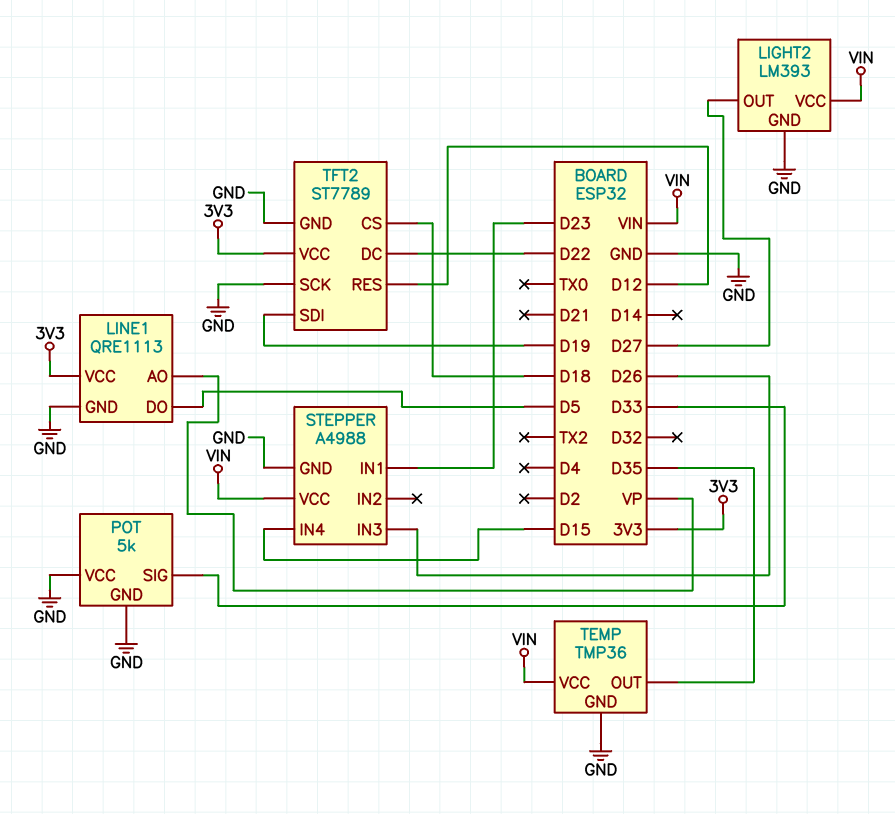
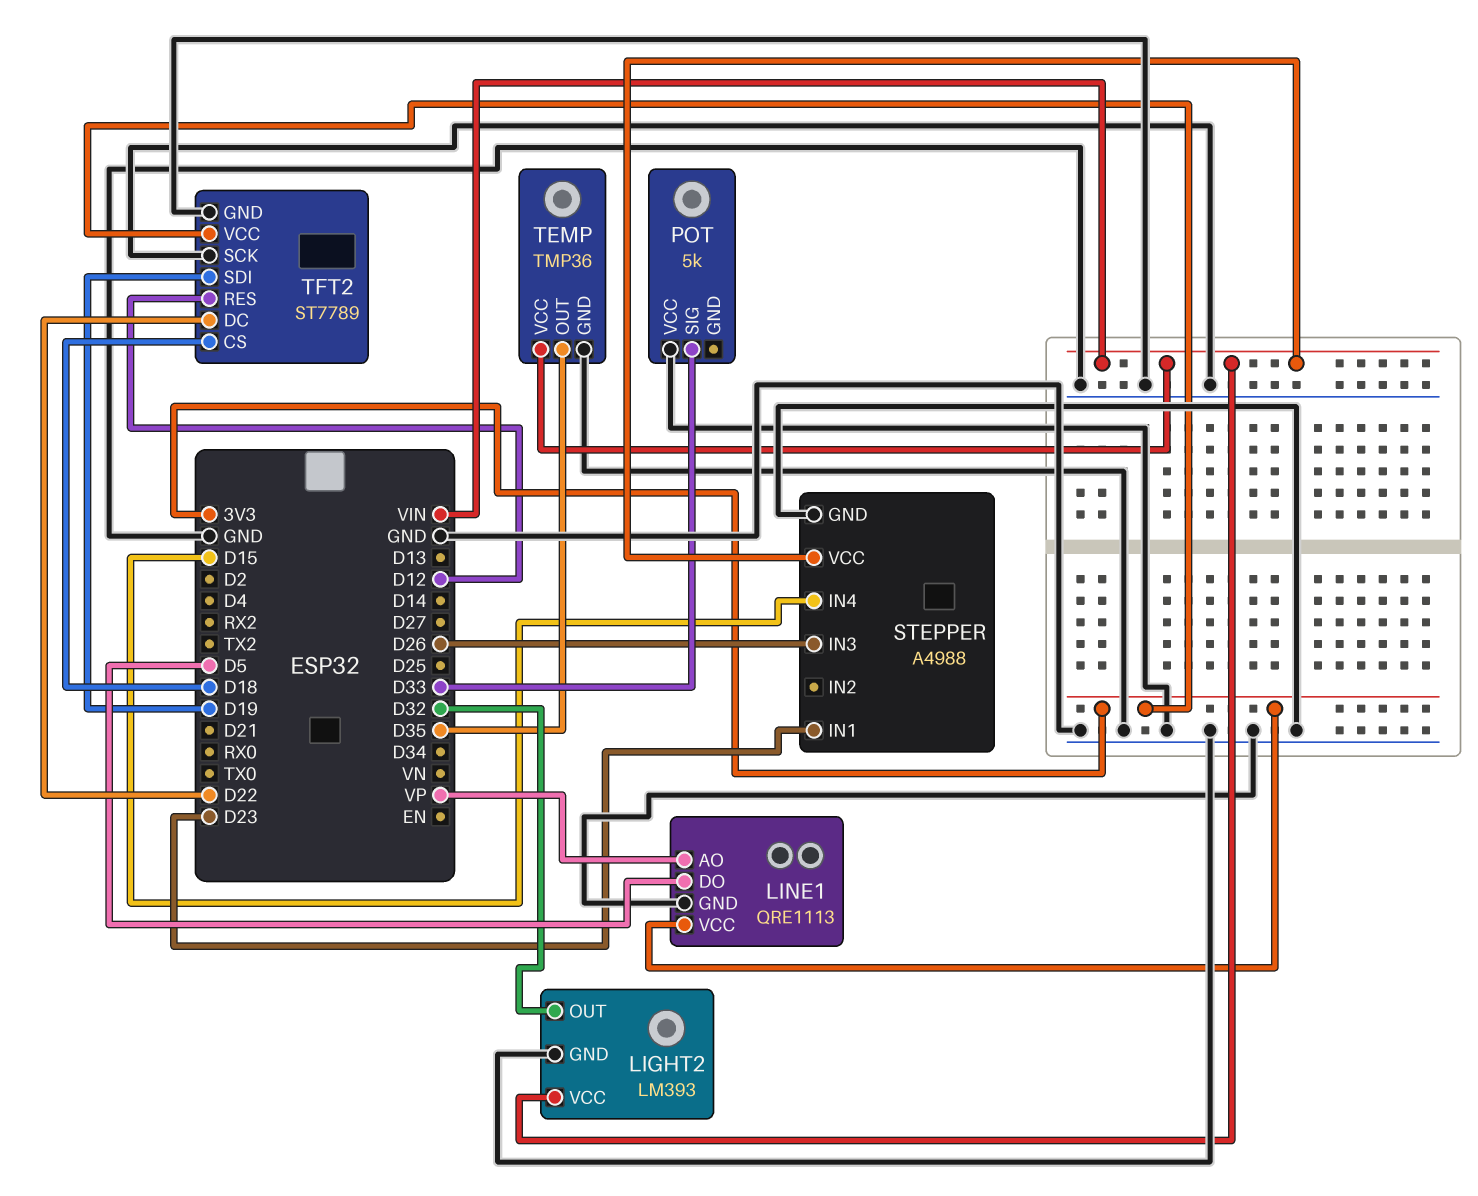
LIGHT2 pin OUT: D27 -> D32
POT pin GND: GND -> none

